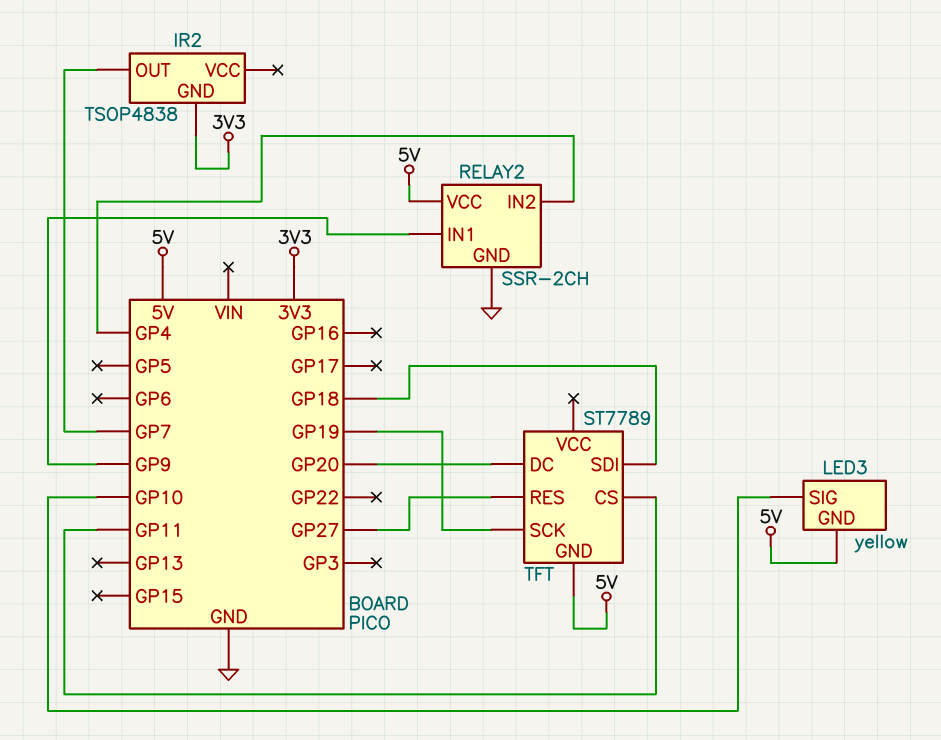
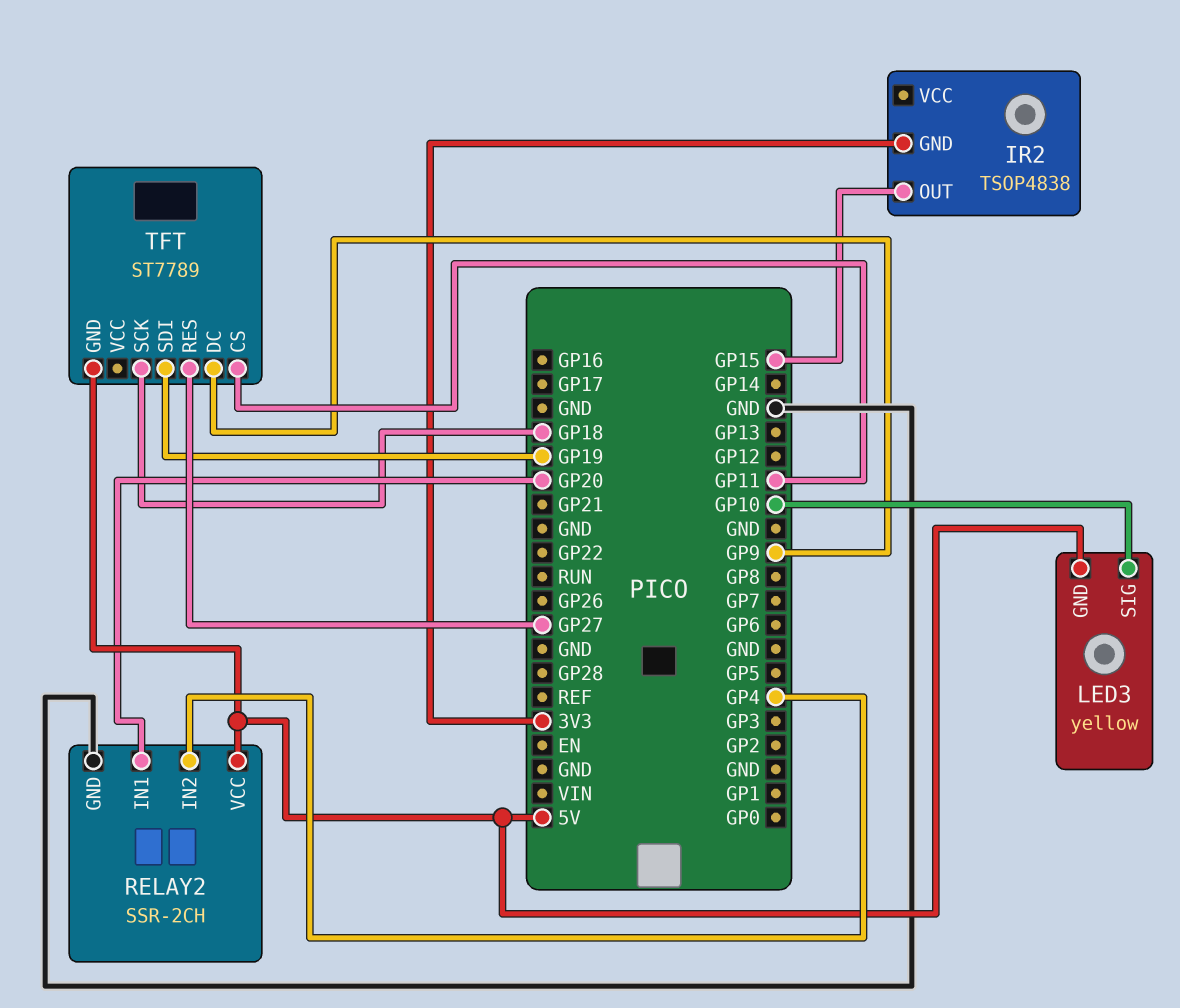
IR2 pin OUT: GP7 -> GP15
RELAY2 pin IN1: GP9 -> GP20
TFT pin DC: GP20 -> GP9
TFT pin SCK: GP19 -> GP18
TFT pin SDI: GP18 -> GP19

